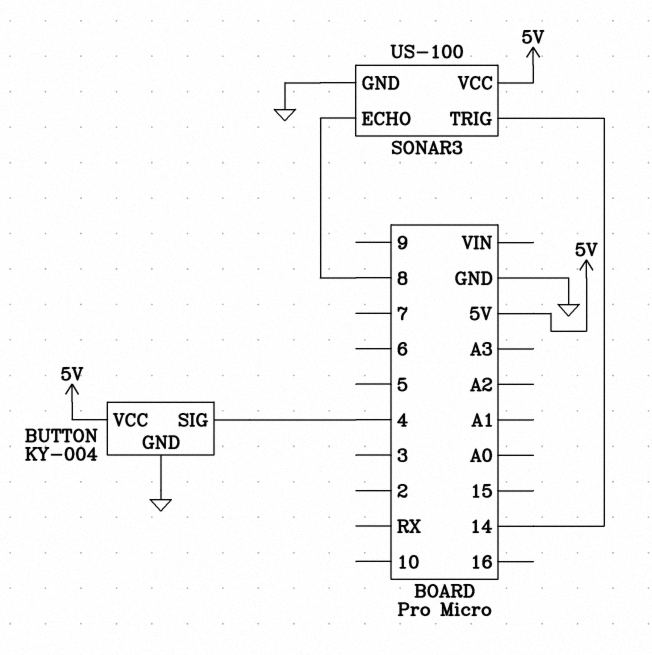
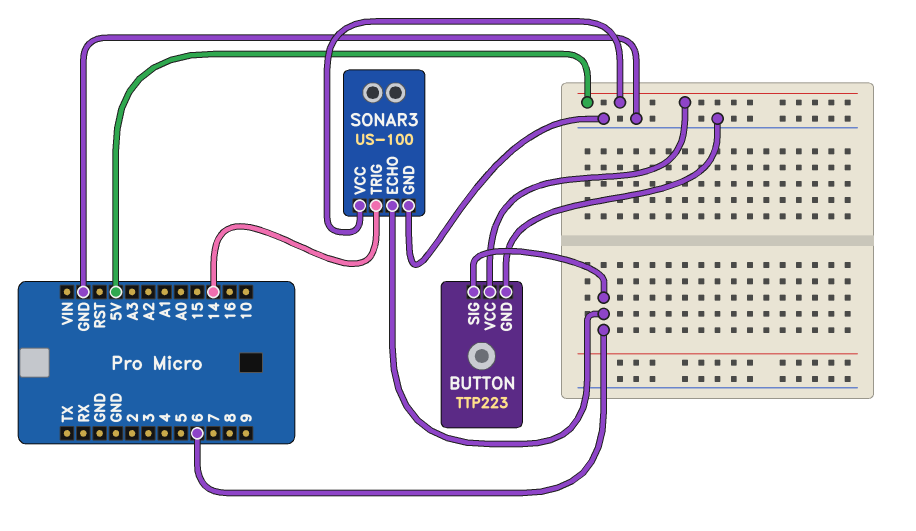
BUTTON: KY-004 -> TTP223
BUTTON pin SIG: 4 -> 6
SONAR3 pin ECHO: 8 -> 6

